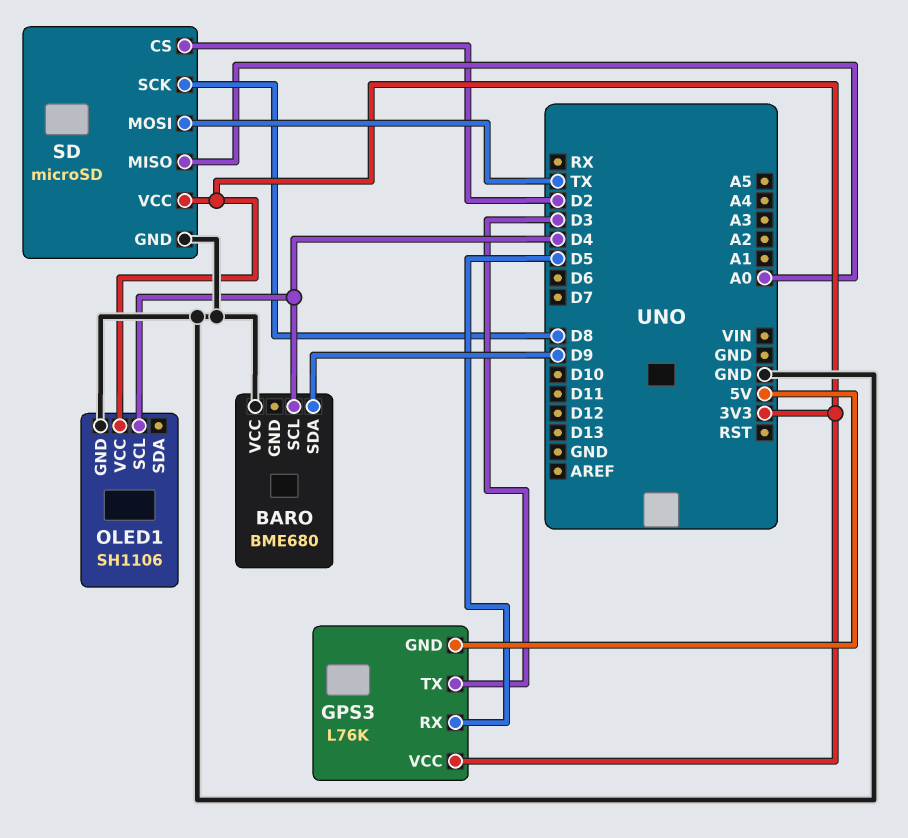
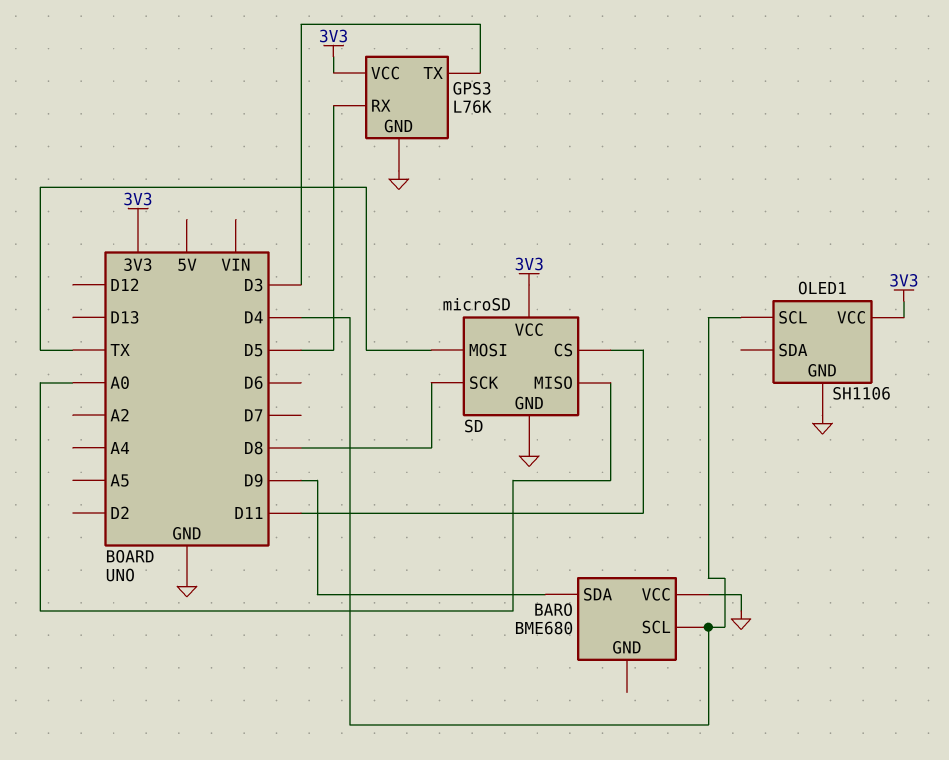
GPS3 pin GND: 5V -> GND
SD pin CS: D2 -> D11

